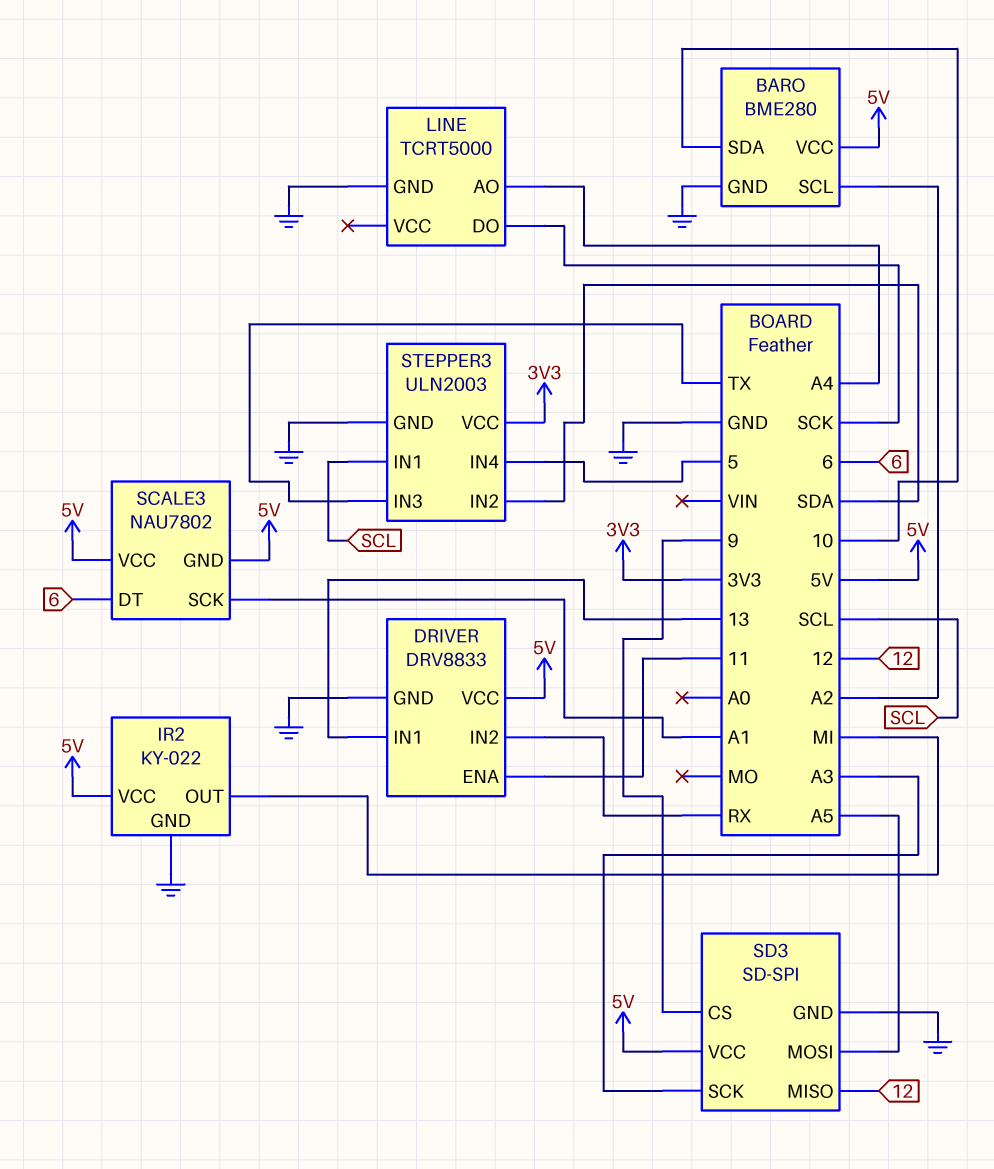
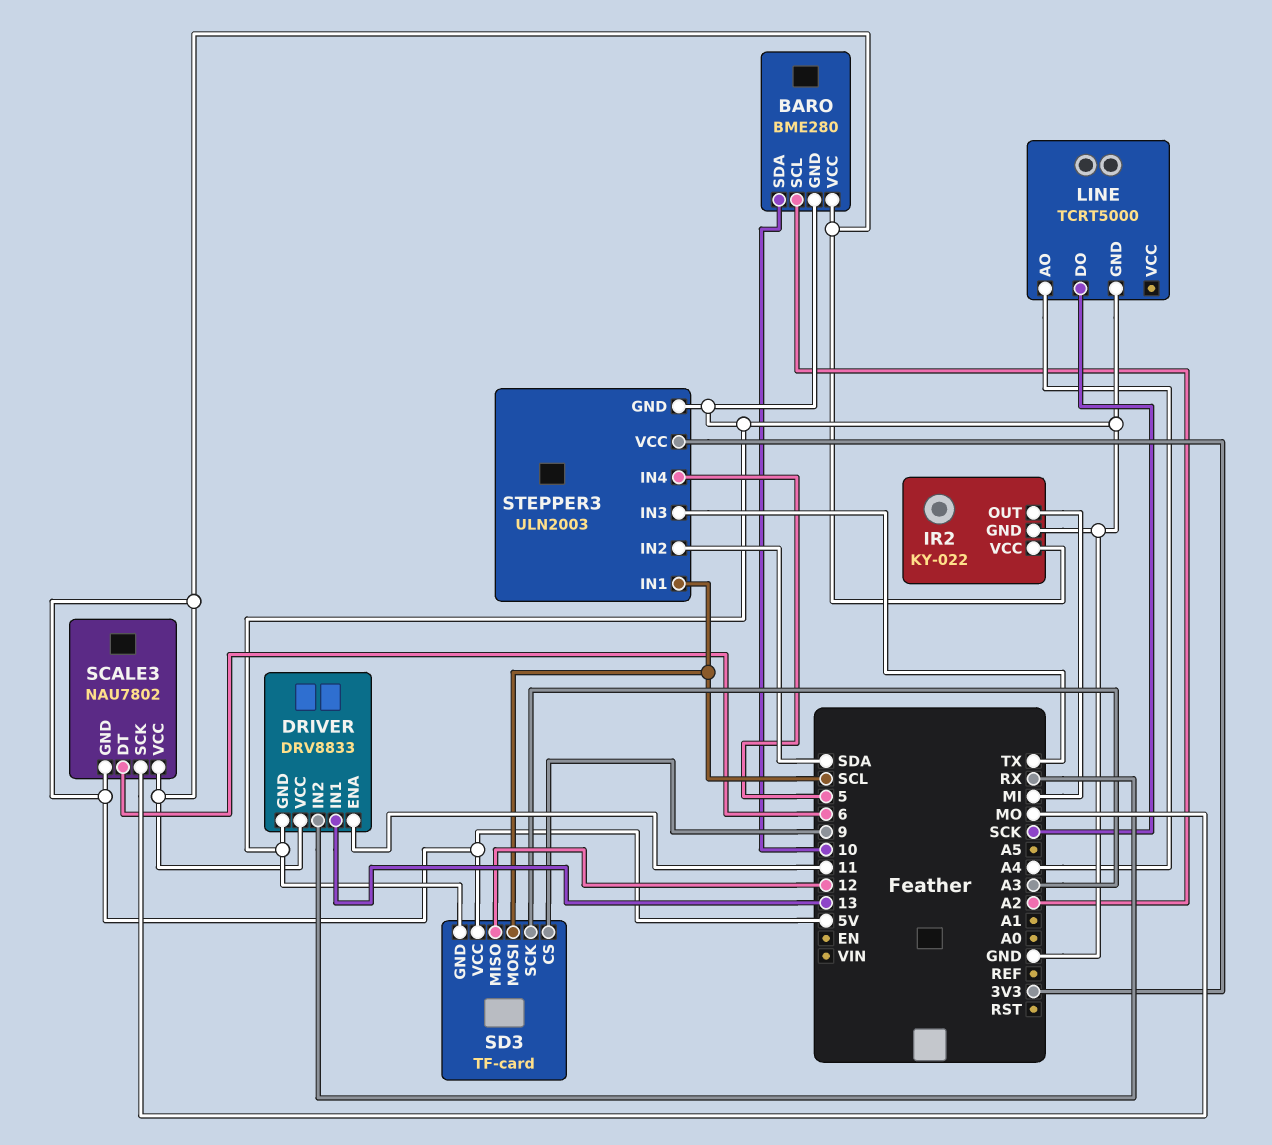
SCALE3 pin SCK: A1 -> MO
SD3: SD-SPI -> TF-card
SD3 pin MOSI: A5 -> SCL

